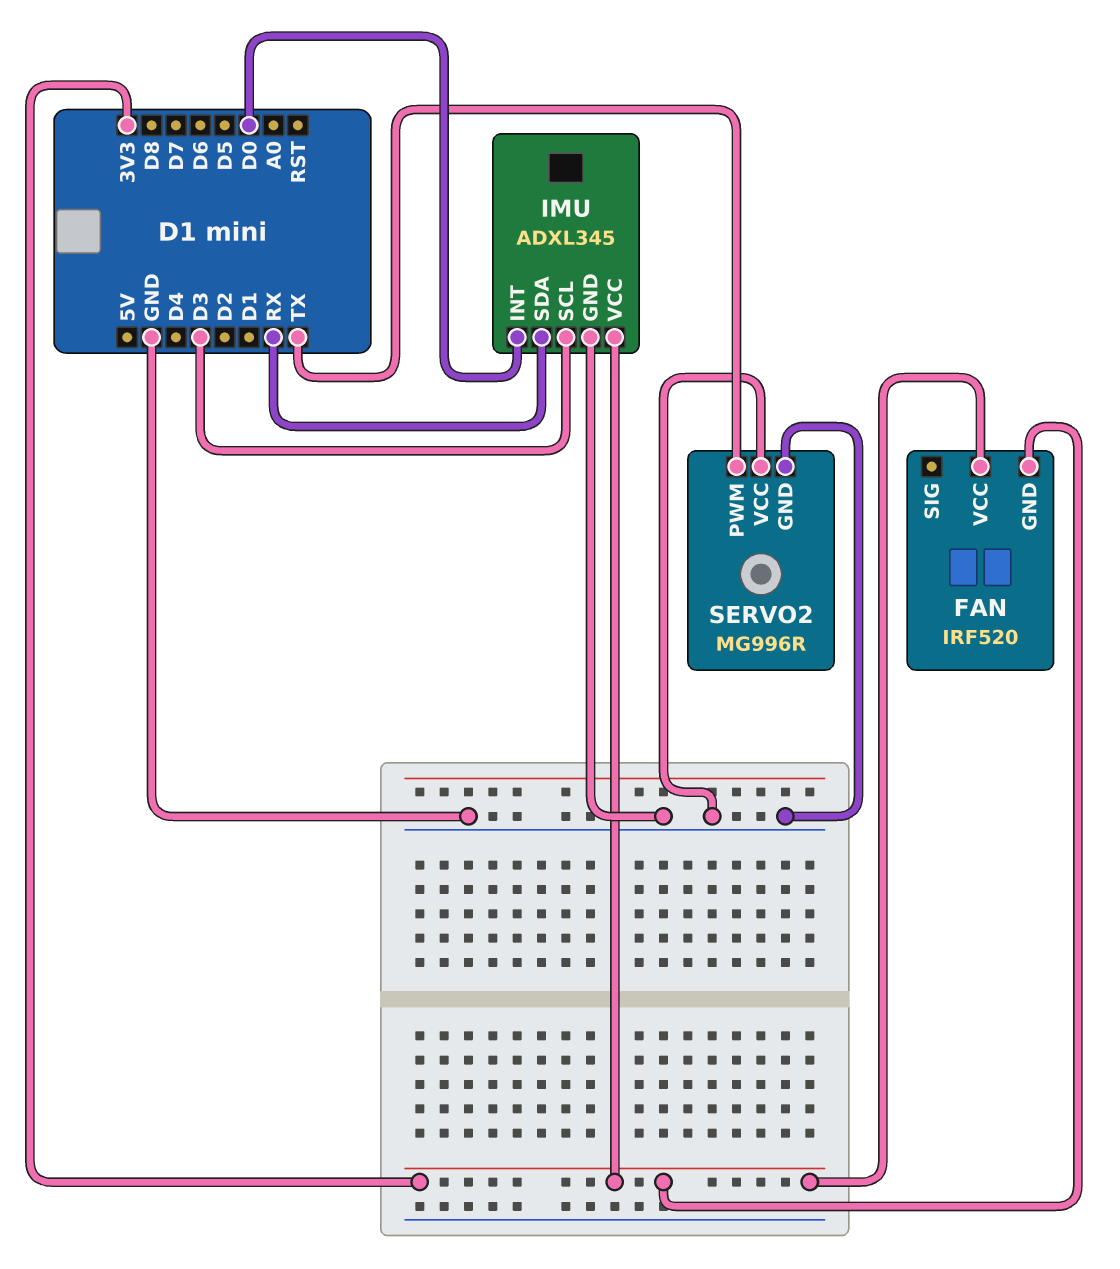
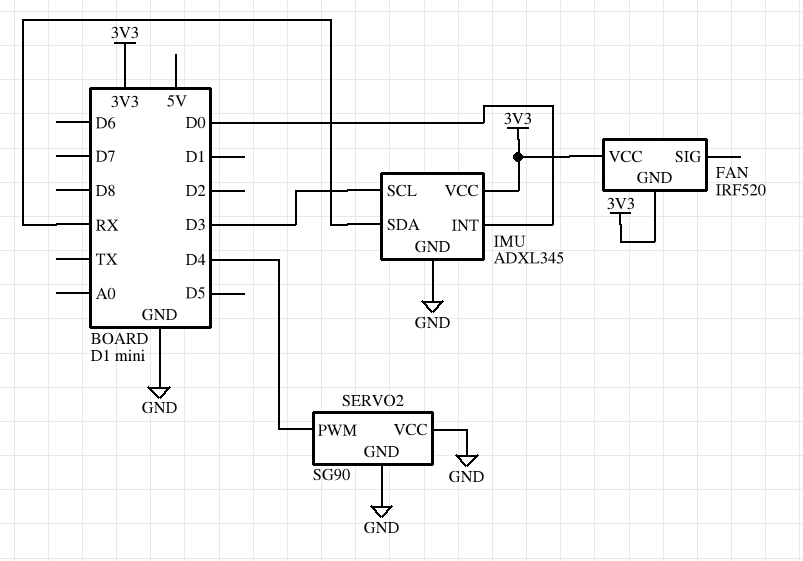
SERVO2: MG996R -> SG90
SERVO2 pin PWM: TX -> D4

